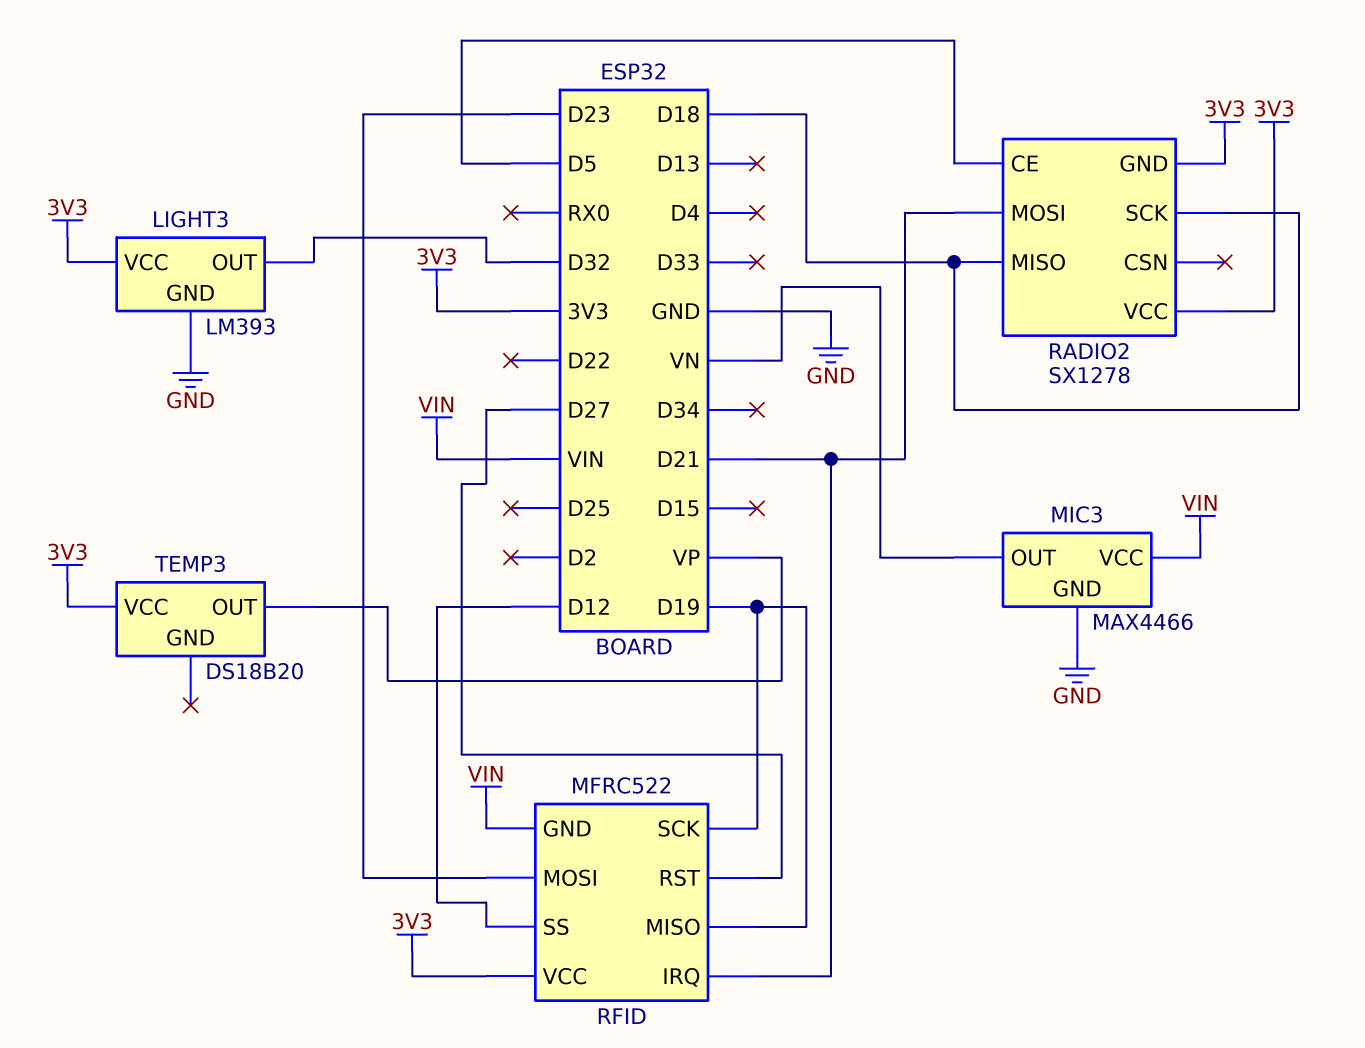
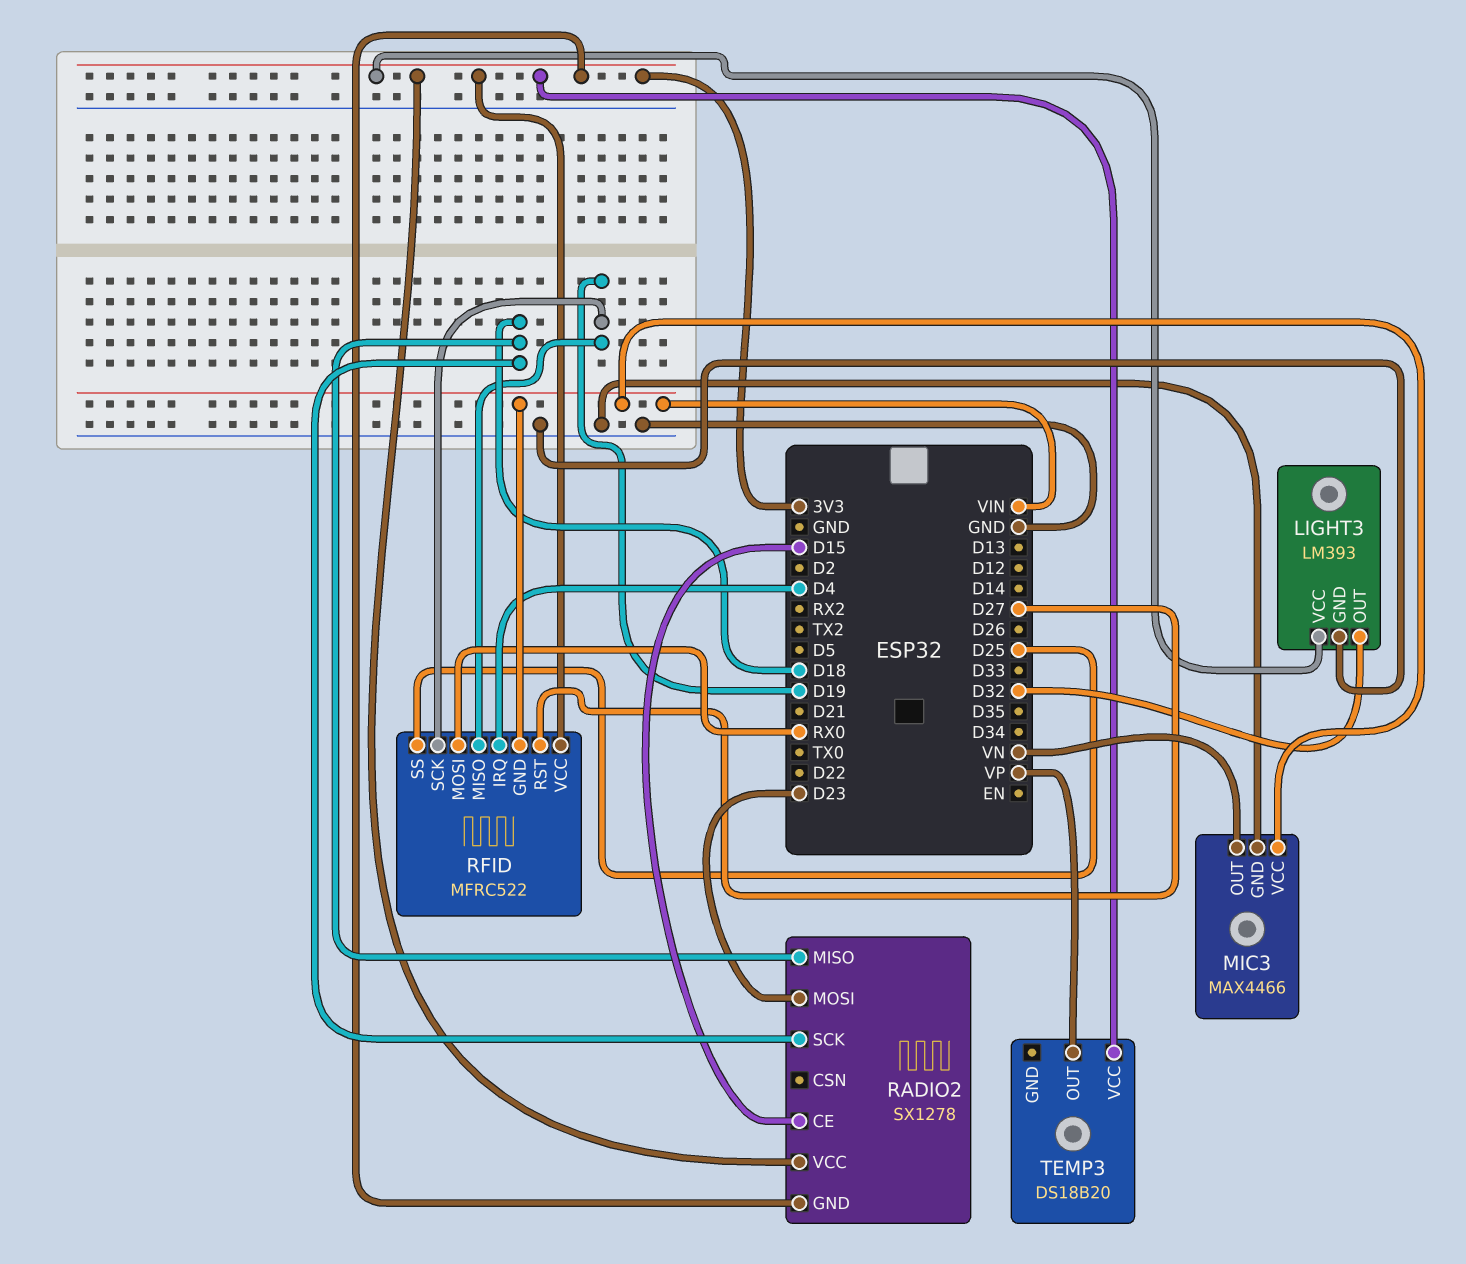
RADIO2 pin CE: D5 -> D15
RADIO2 pin MOSI: D21 -> D23
RFID pin IRQ: D21 -> D4
RFID pin MOSI: D23 -> RX0
RFID pin SS: D12 -> D25

